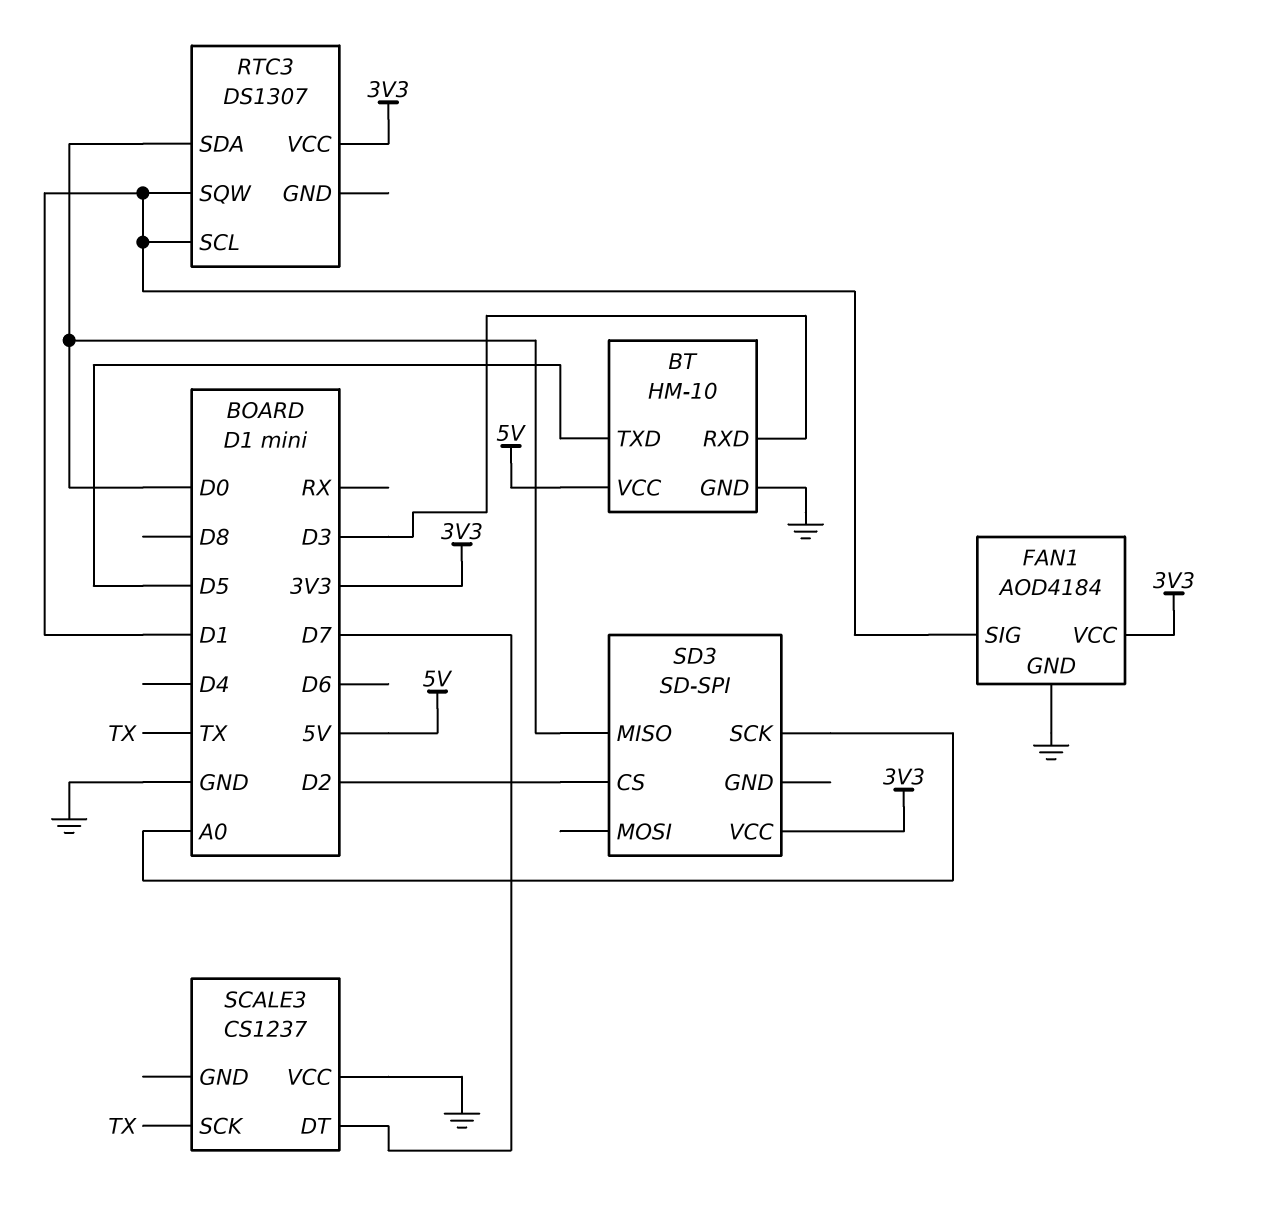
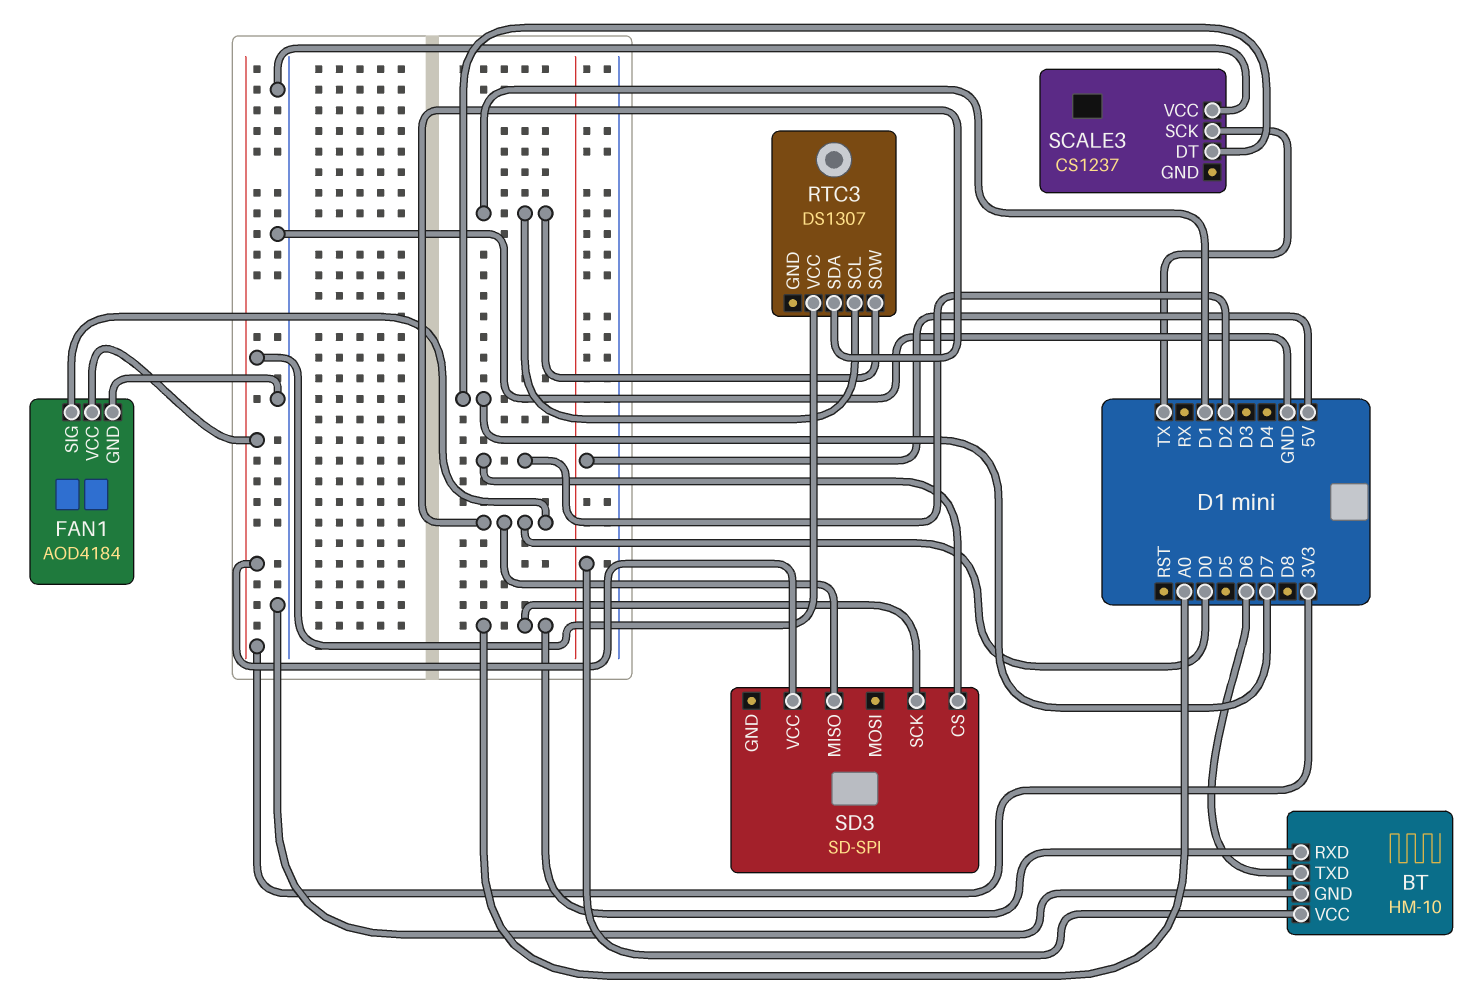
BT pin RXD: D3 -> A0
BT pin TXD: D5 -> D6
FAN1 pin SIG: D1 -> D0

